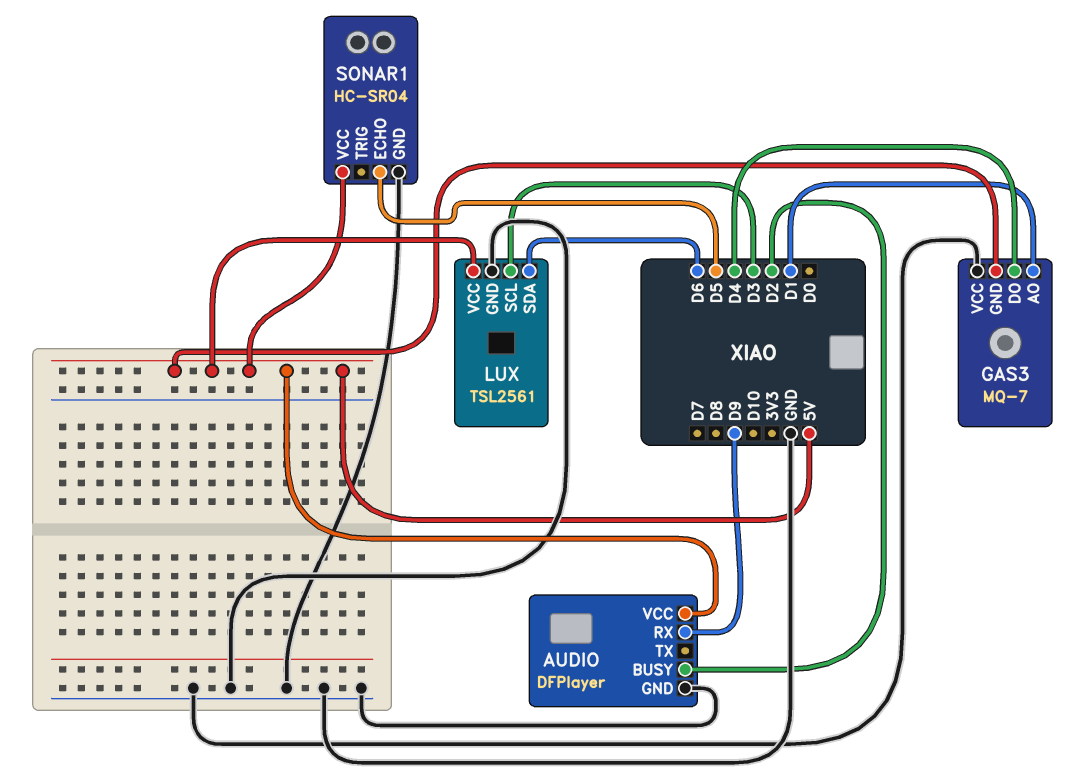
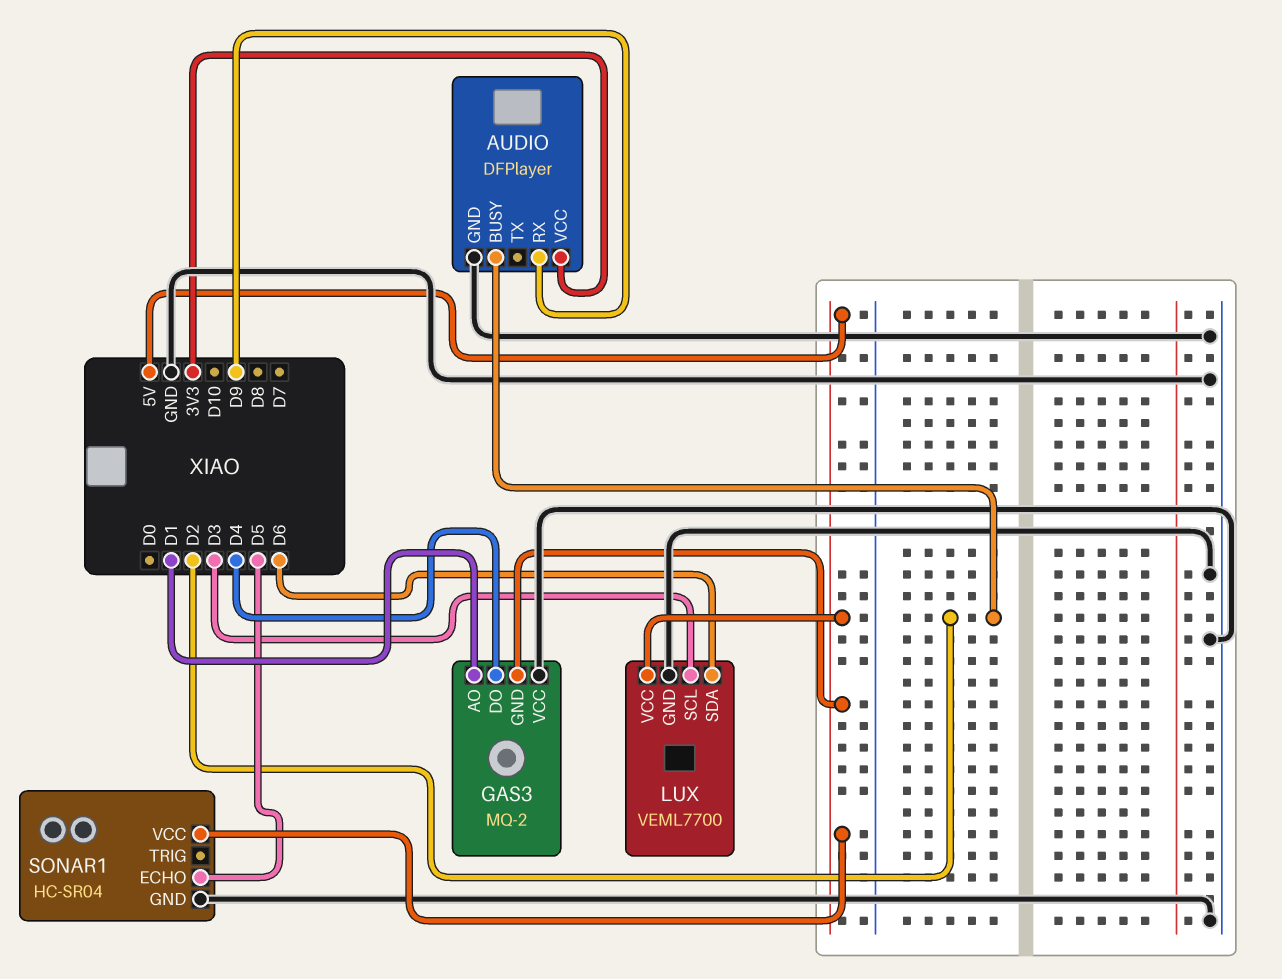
AUDIO pin VCC: 5V -> 3V3
GAS3: MQ-7 -> MQ-2
LUX: TSL2561 -> VEML7700

